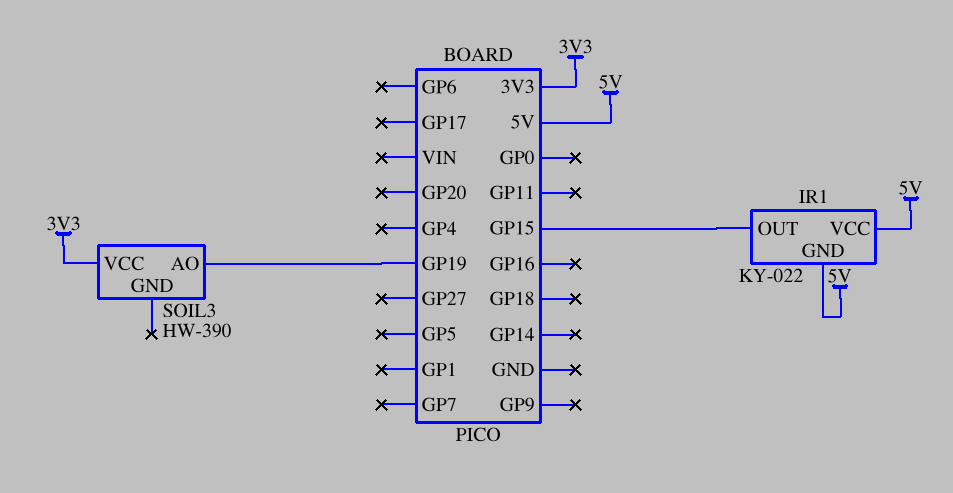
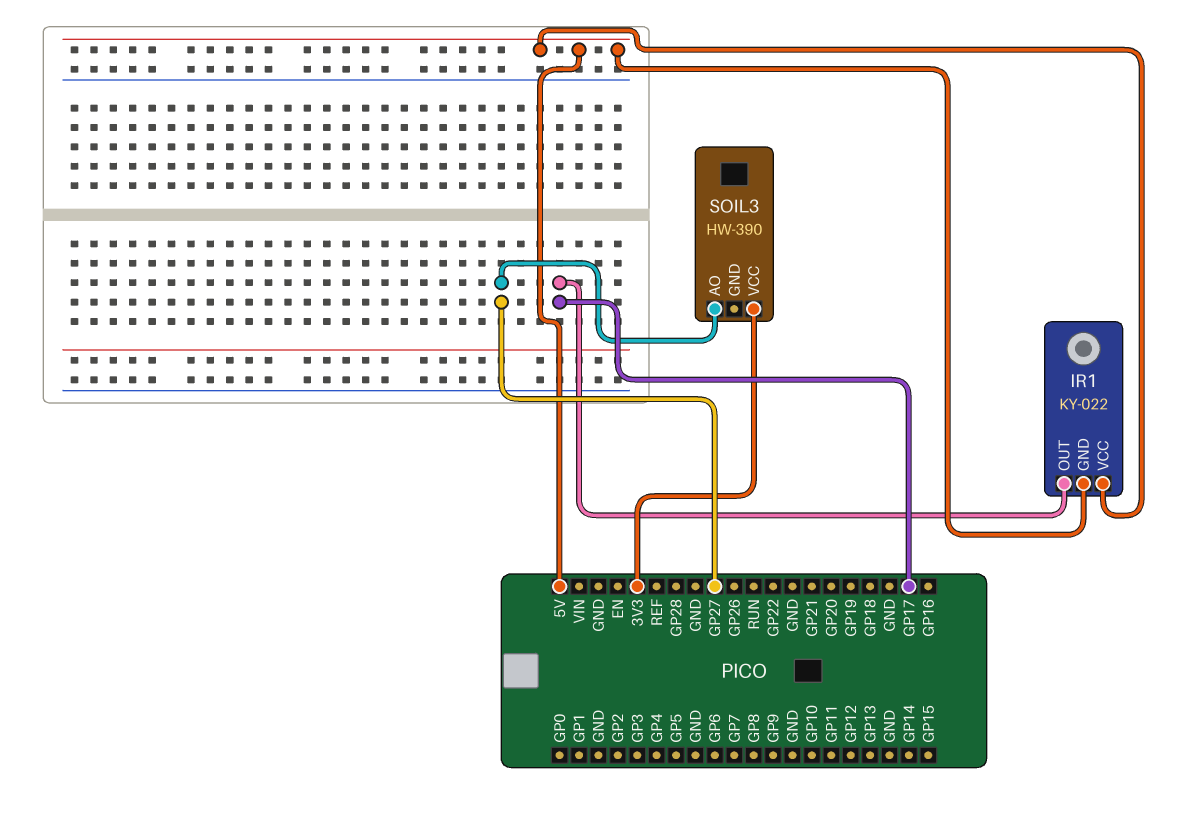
IR1 pin OUT: GP15 -> GP17
SOIL3 pin AO: GP19 -> GP27

